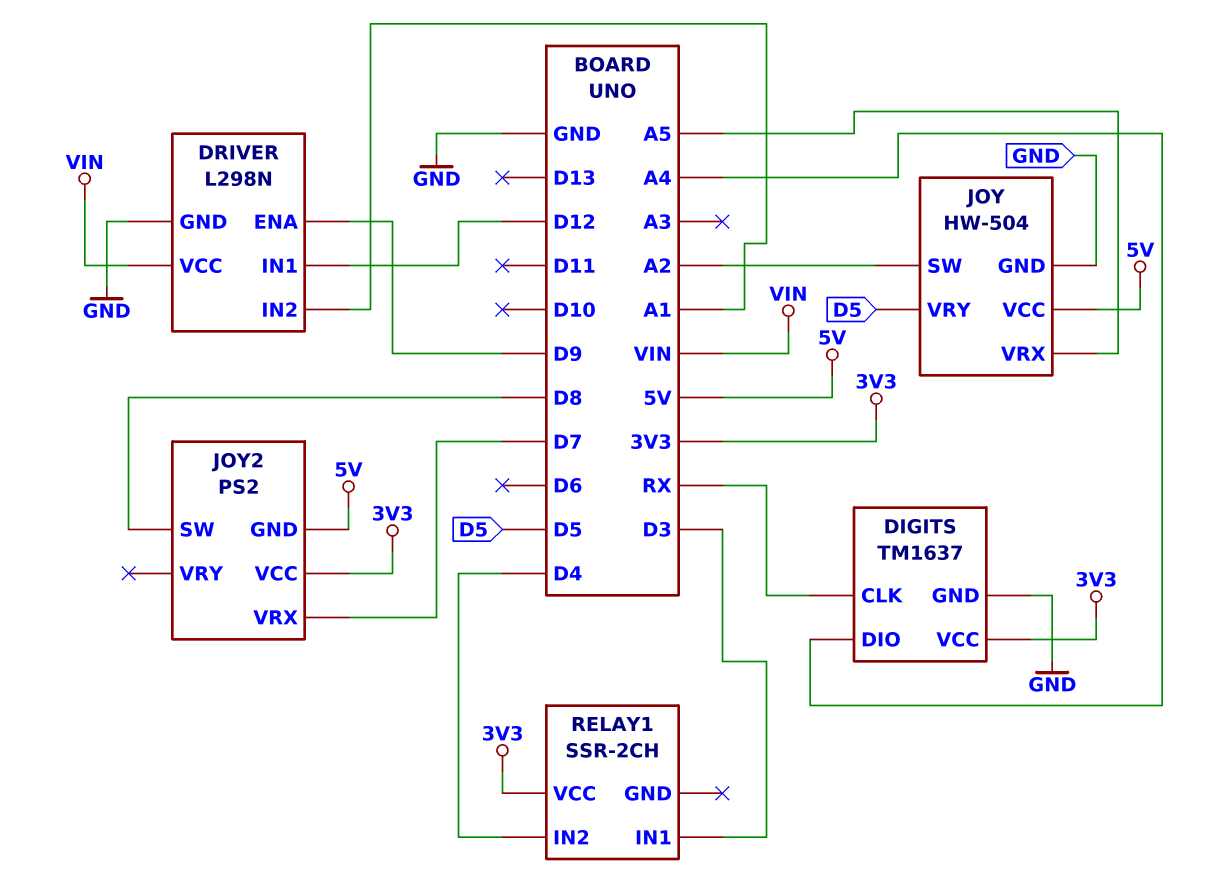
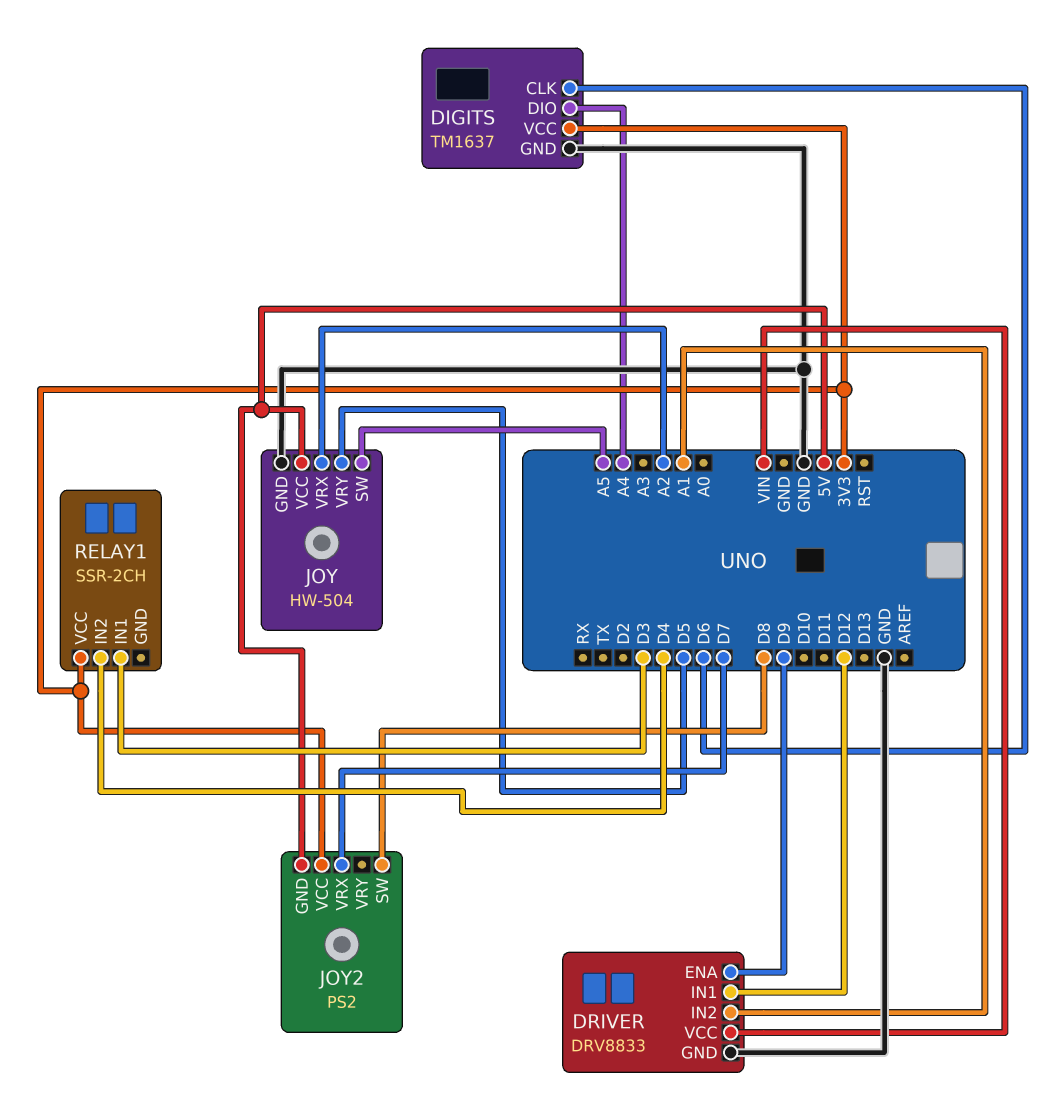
DIGITS pin CLK: RX -> D6
DRIVER: L298N -> DRV8833
JOY pin SW: A2 -> A5
JOY pin VRX: A5 -> A2

